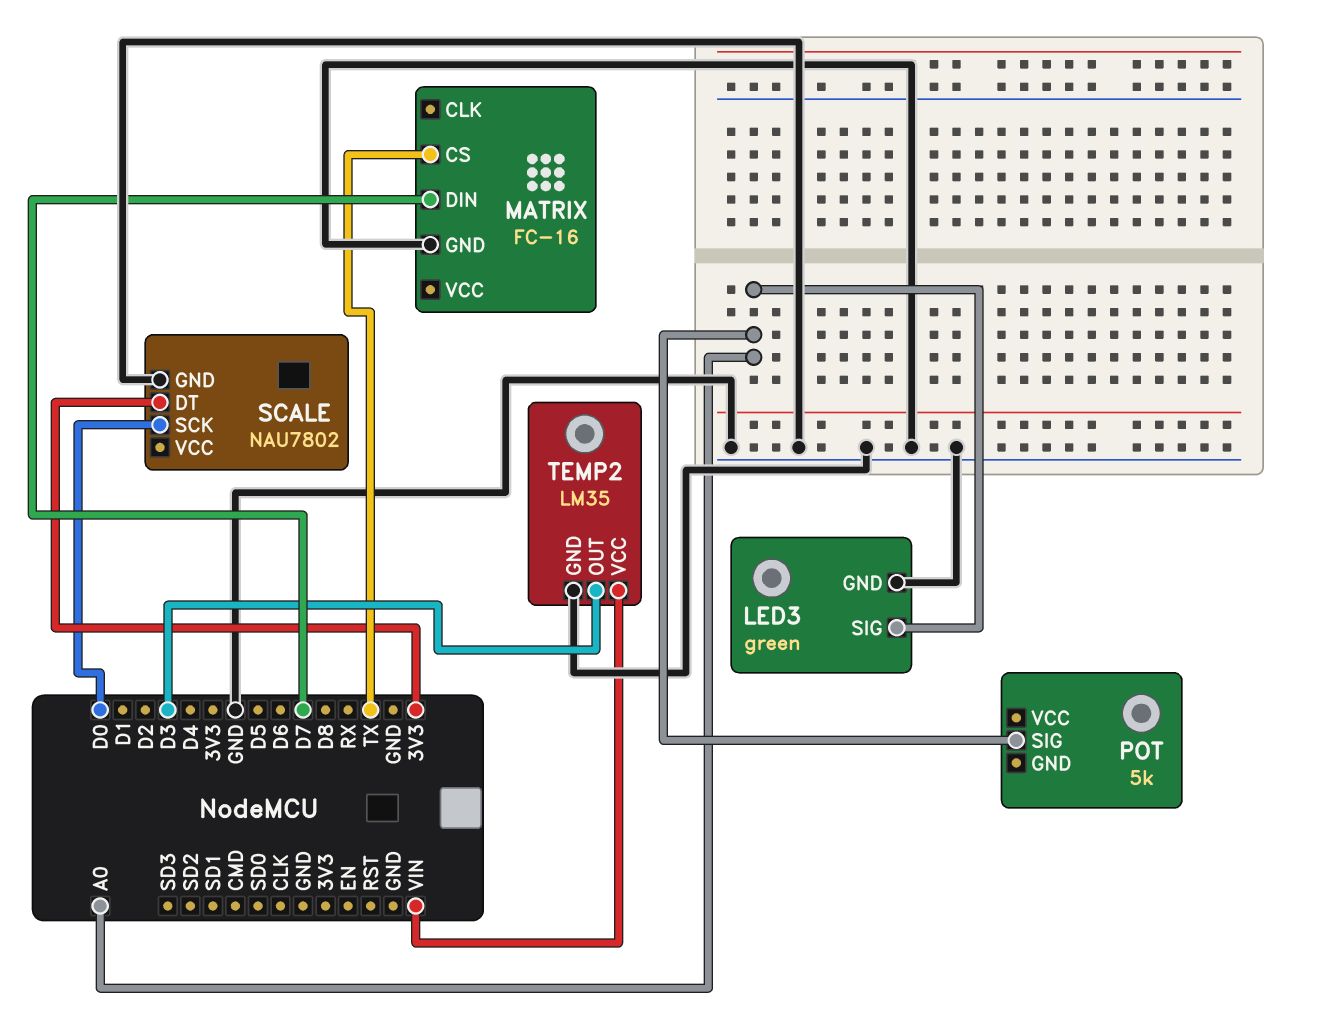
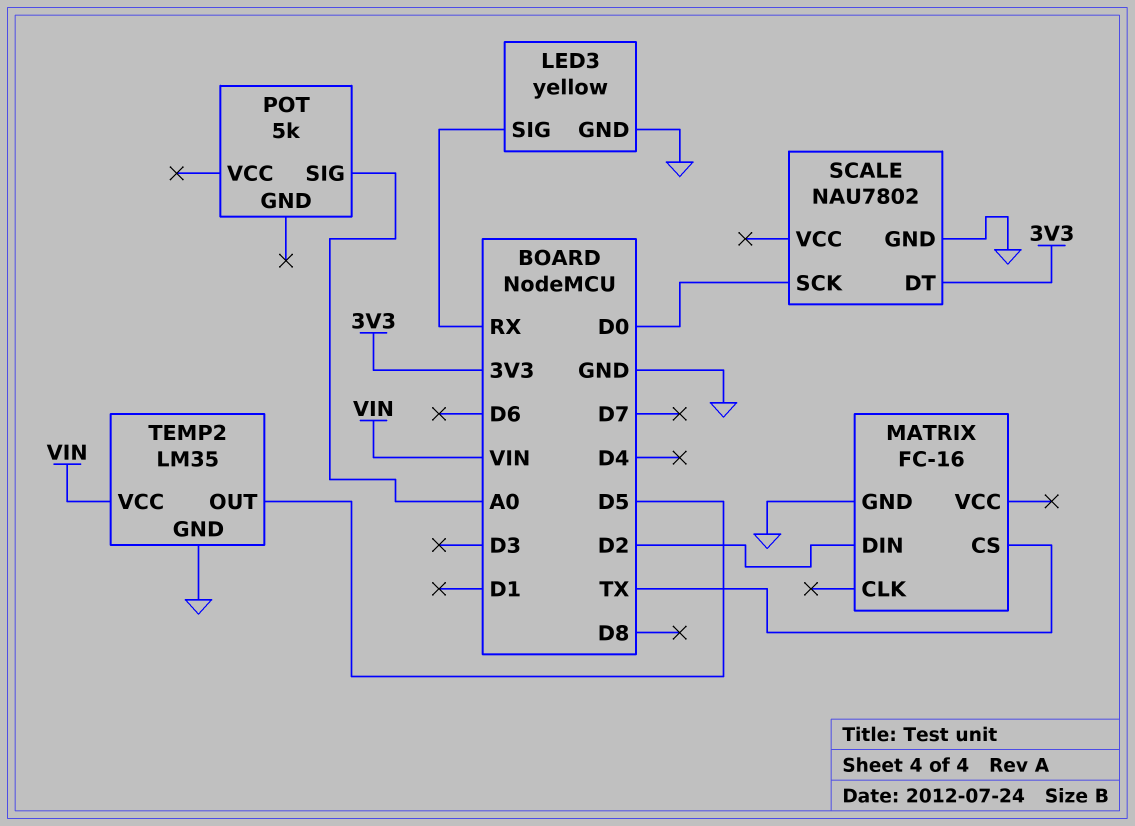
LED3: green -> yellow
LED3 pin SIG: A0 -> RX
MATRIX pin DIN: D7 -> D2
TEMP2 pin OUT: D3 -> D5

